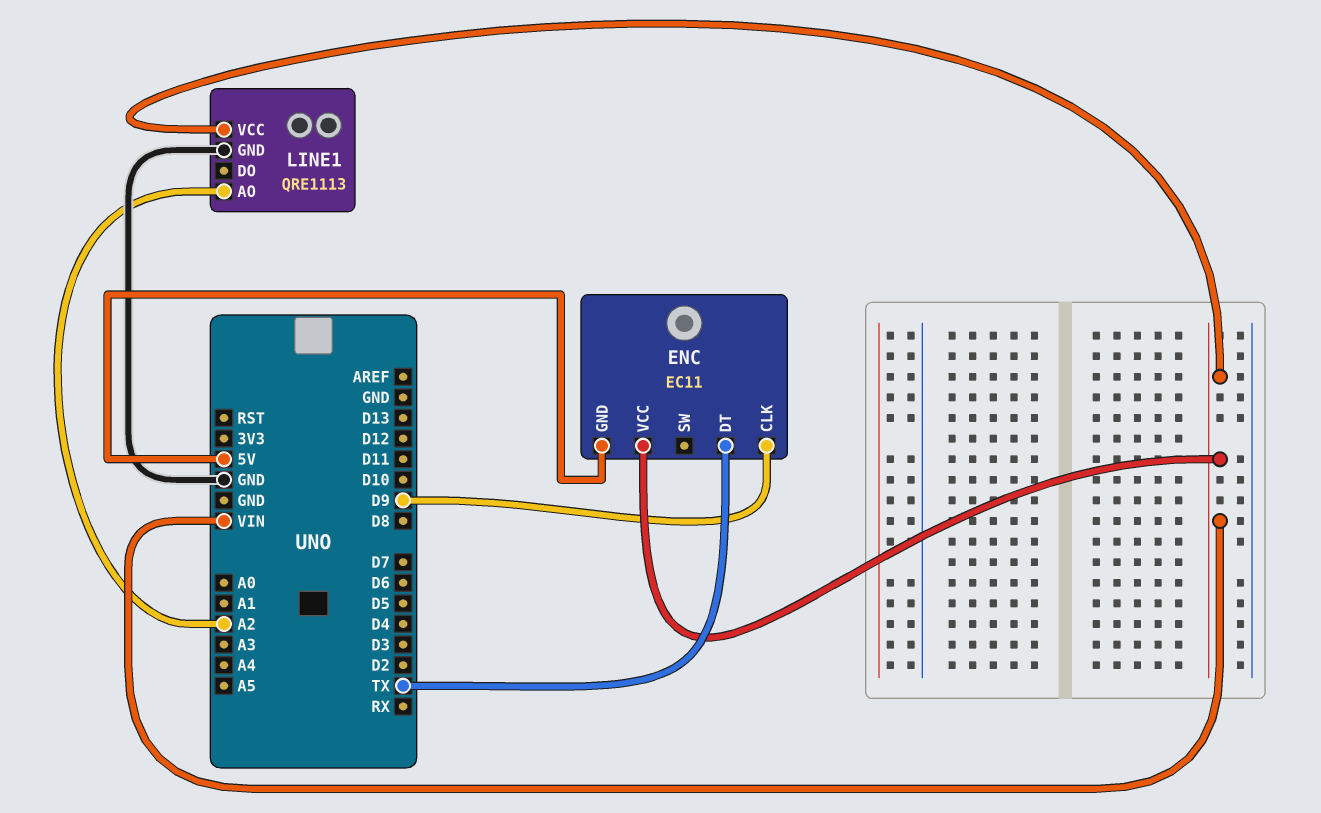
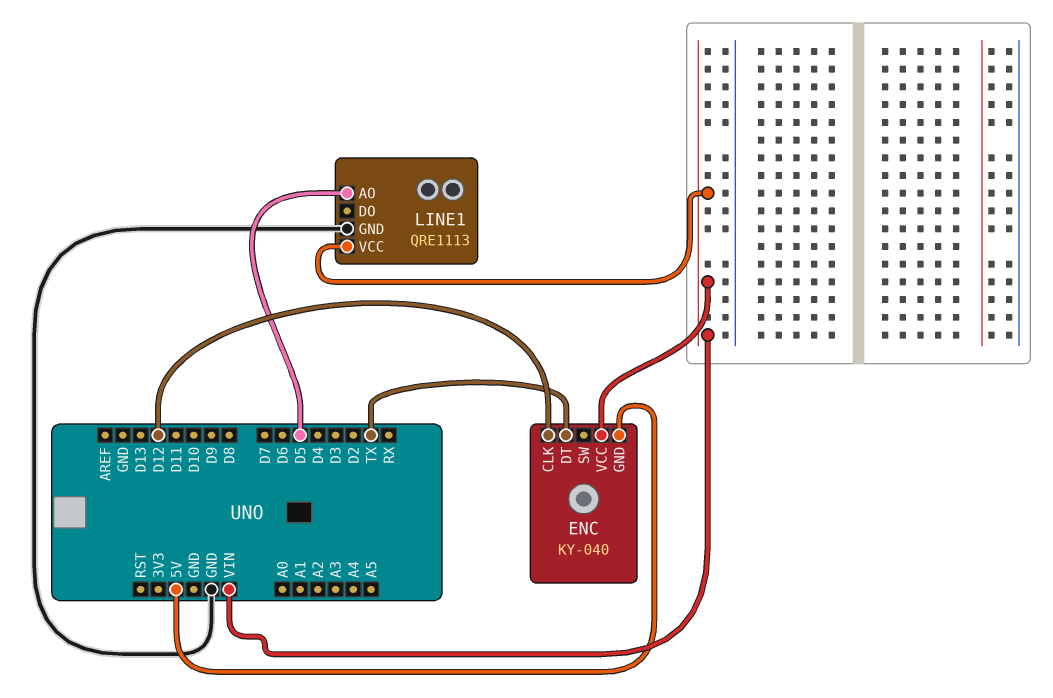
ENC: EC11 -> KY-040
ENC pin CLK: D9 -> D12
LINE1 pin AO: A2 -> D5

